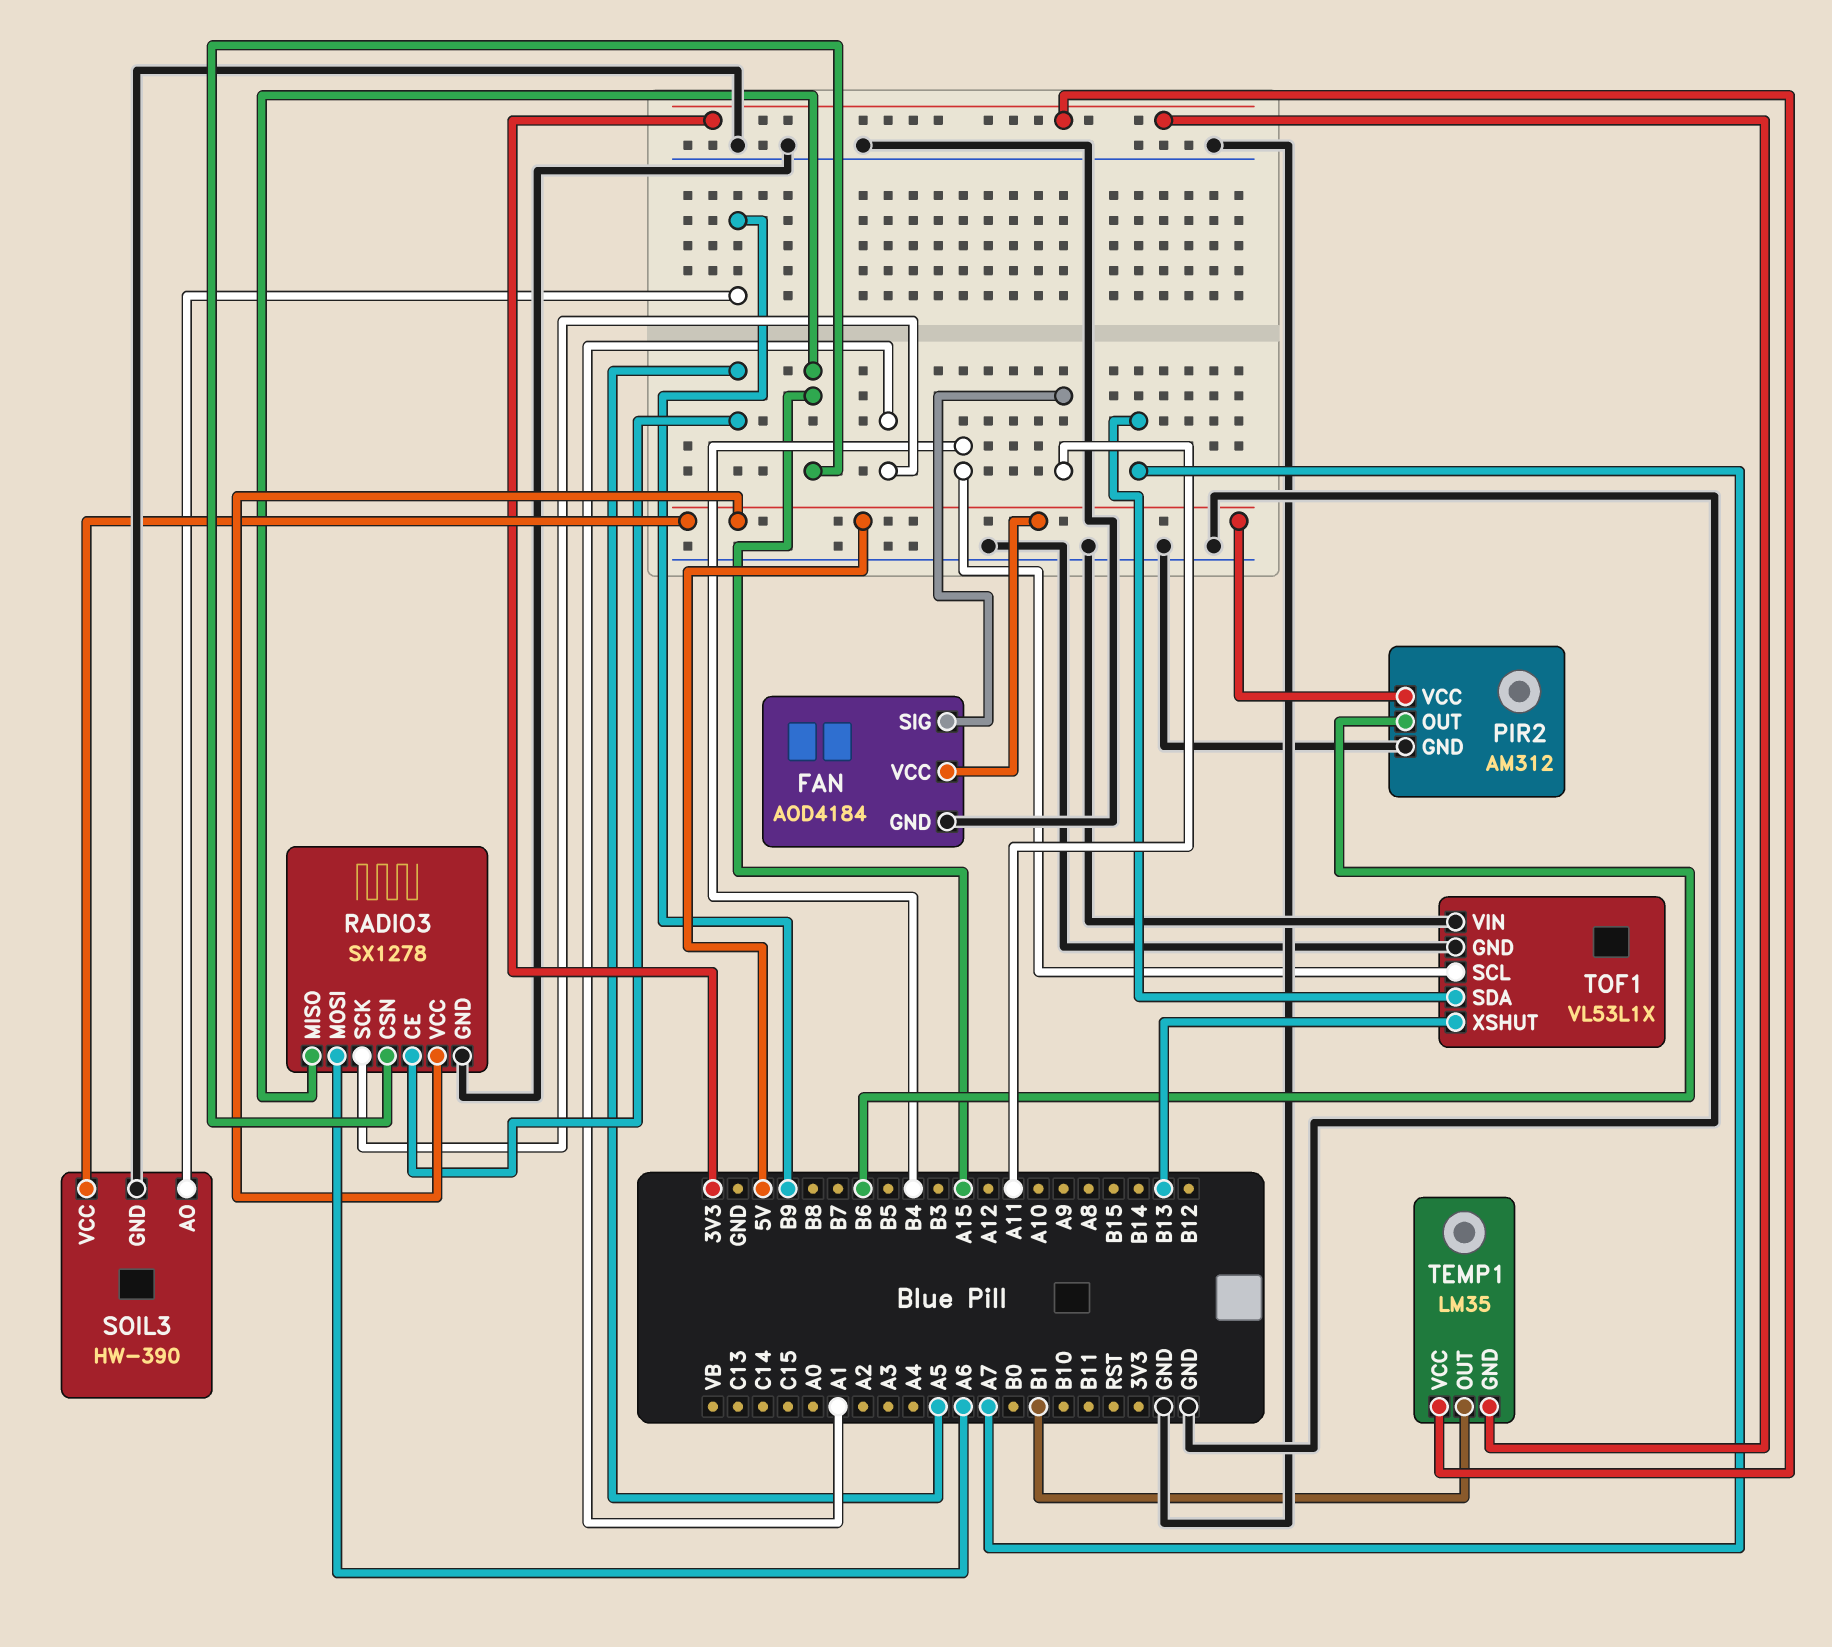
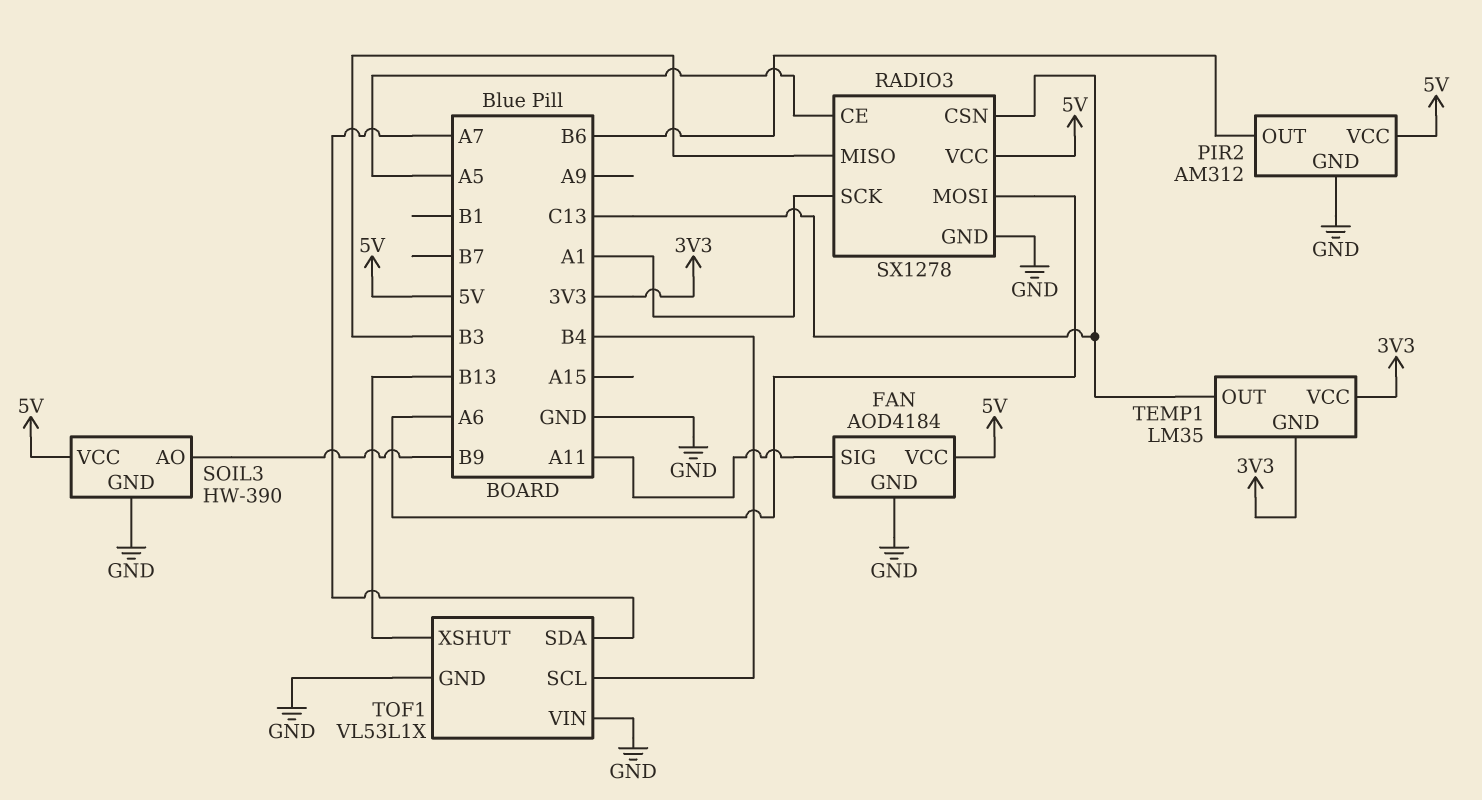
RADIO3 pin CSN: A15 -> C13
RADIO3 pin MISO: A15 -> B3
TEMP1 pin OUT: B1 -> C13

